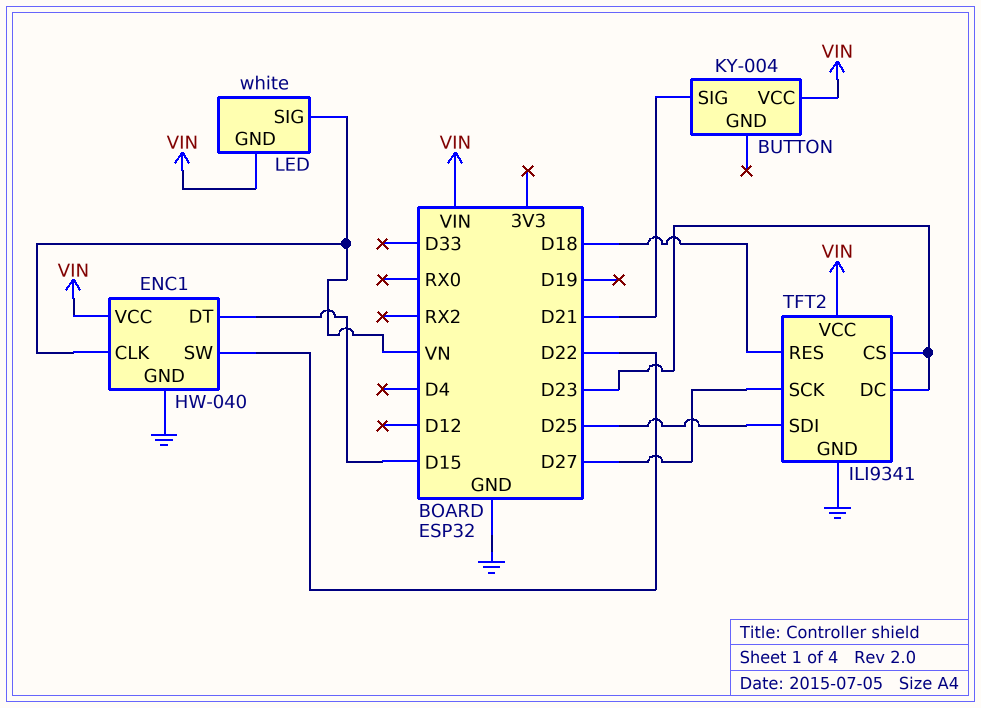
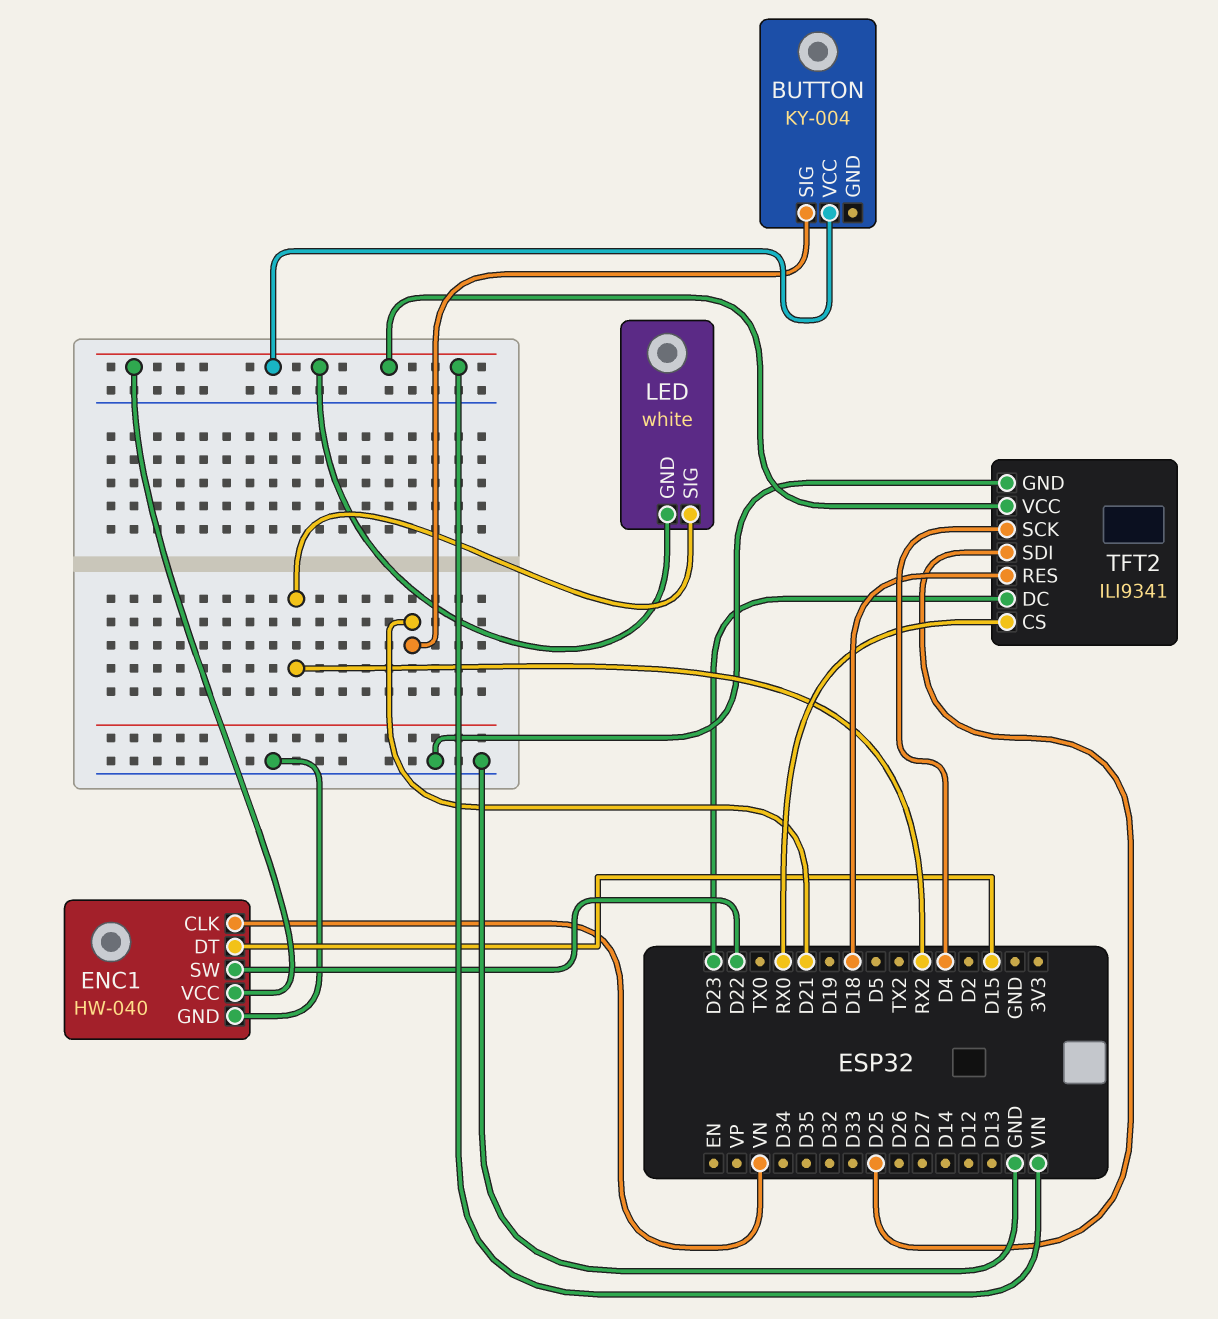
LED pin SIG: VN -> RX2
TFT2 pin CS: D23 -> RX0
TFT2 pin SCK: D27 -> D4

